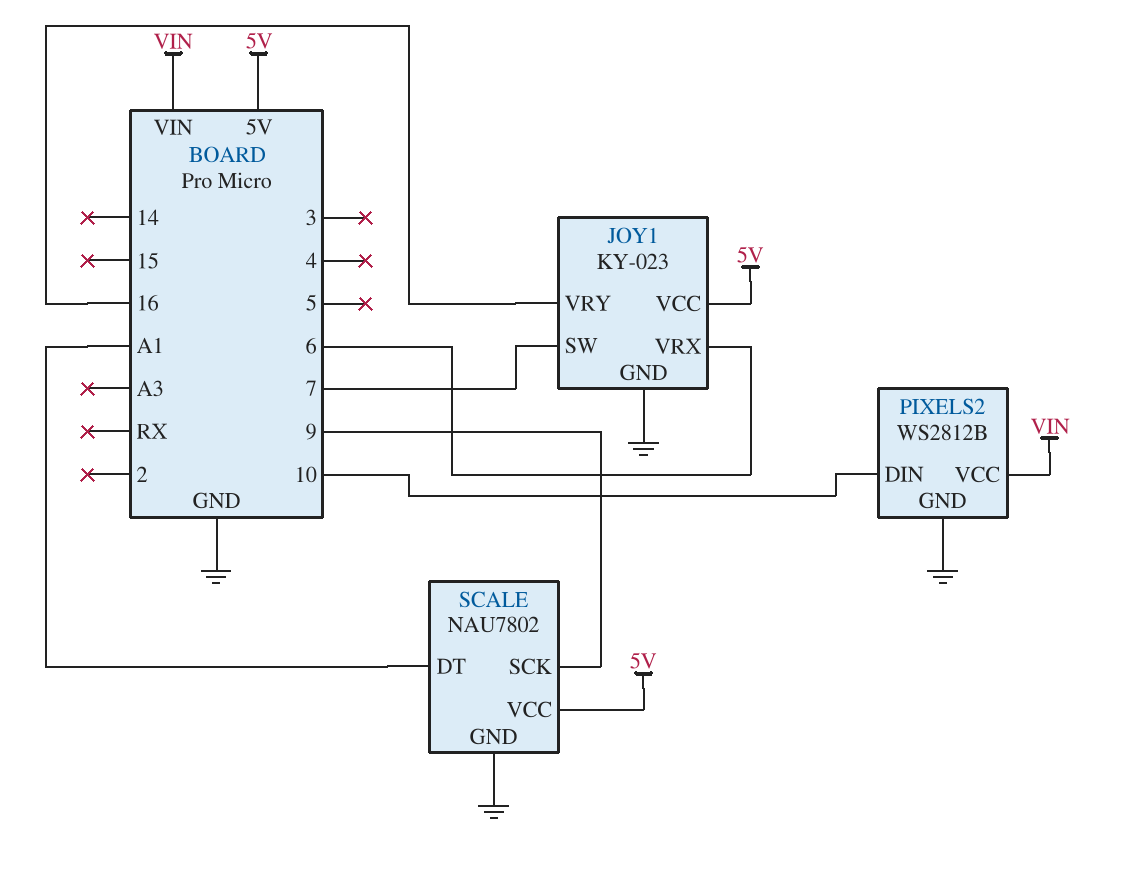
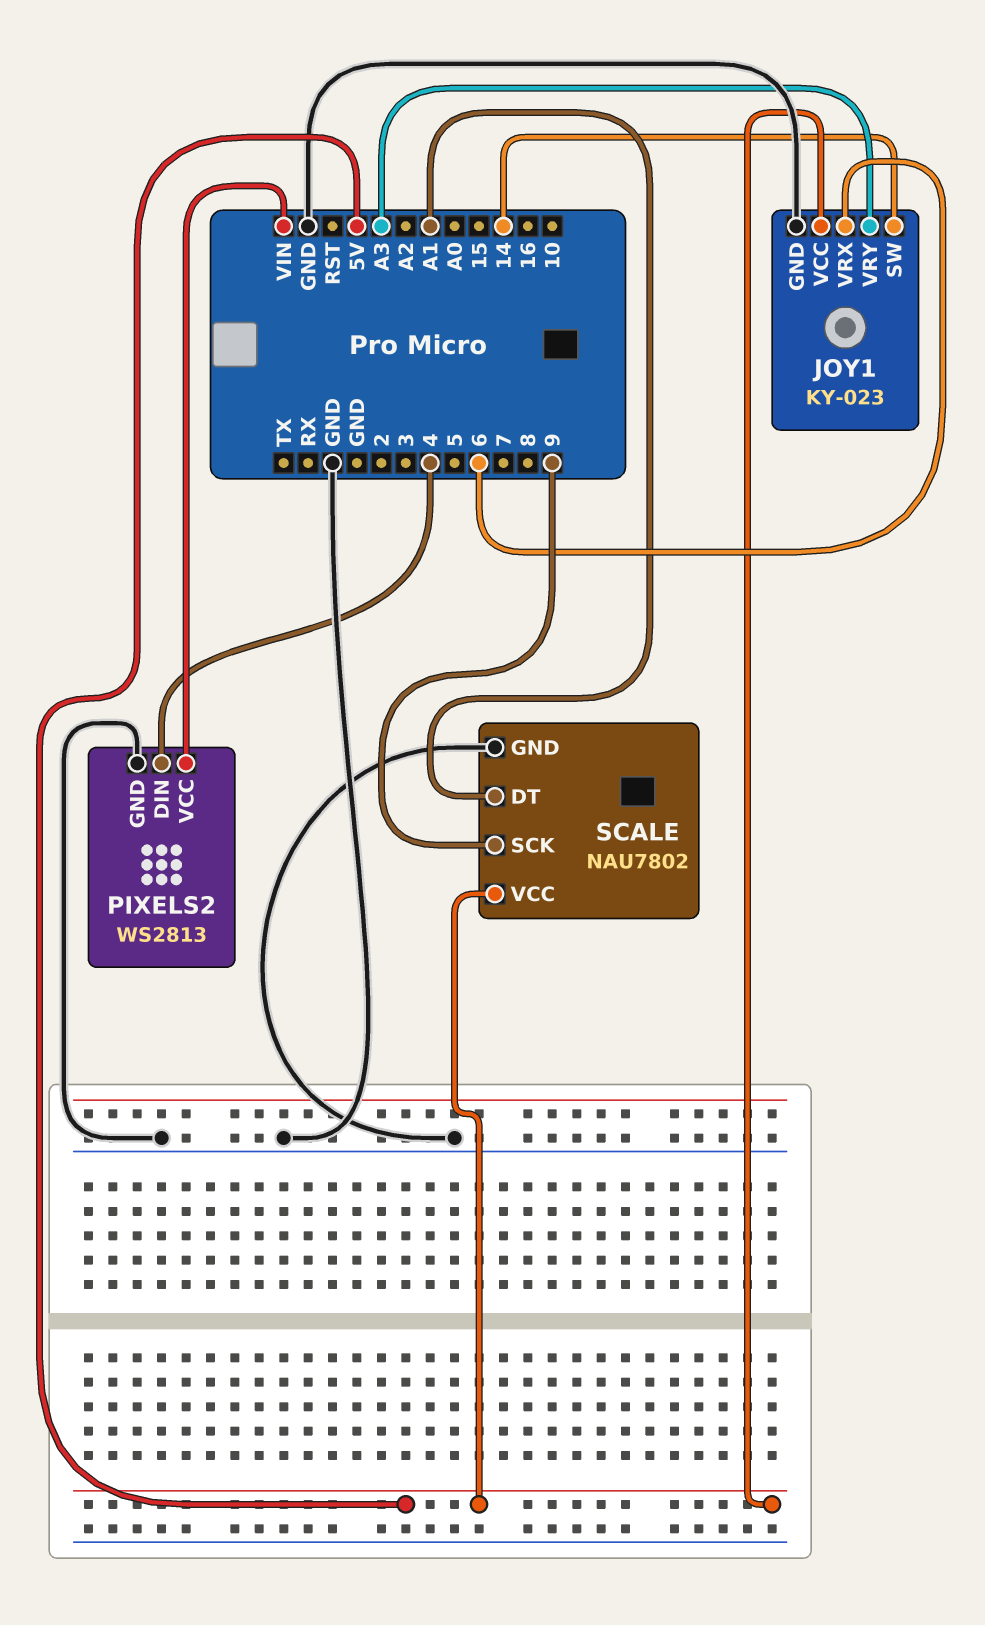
JOY1 pin SW: 7 -> 14
JOY1 pin VRY: 16 -> A3
PIXELS2: WS2812B -> WS2813
PIXELS2 pin DIN: 10 -> 4

